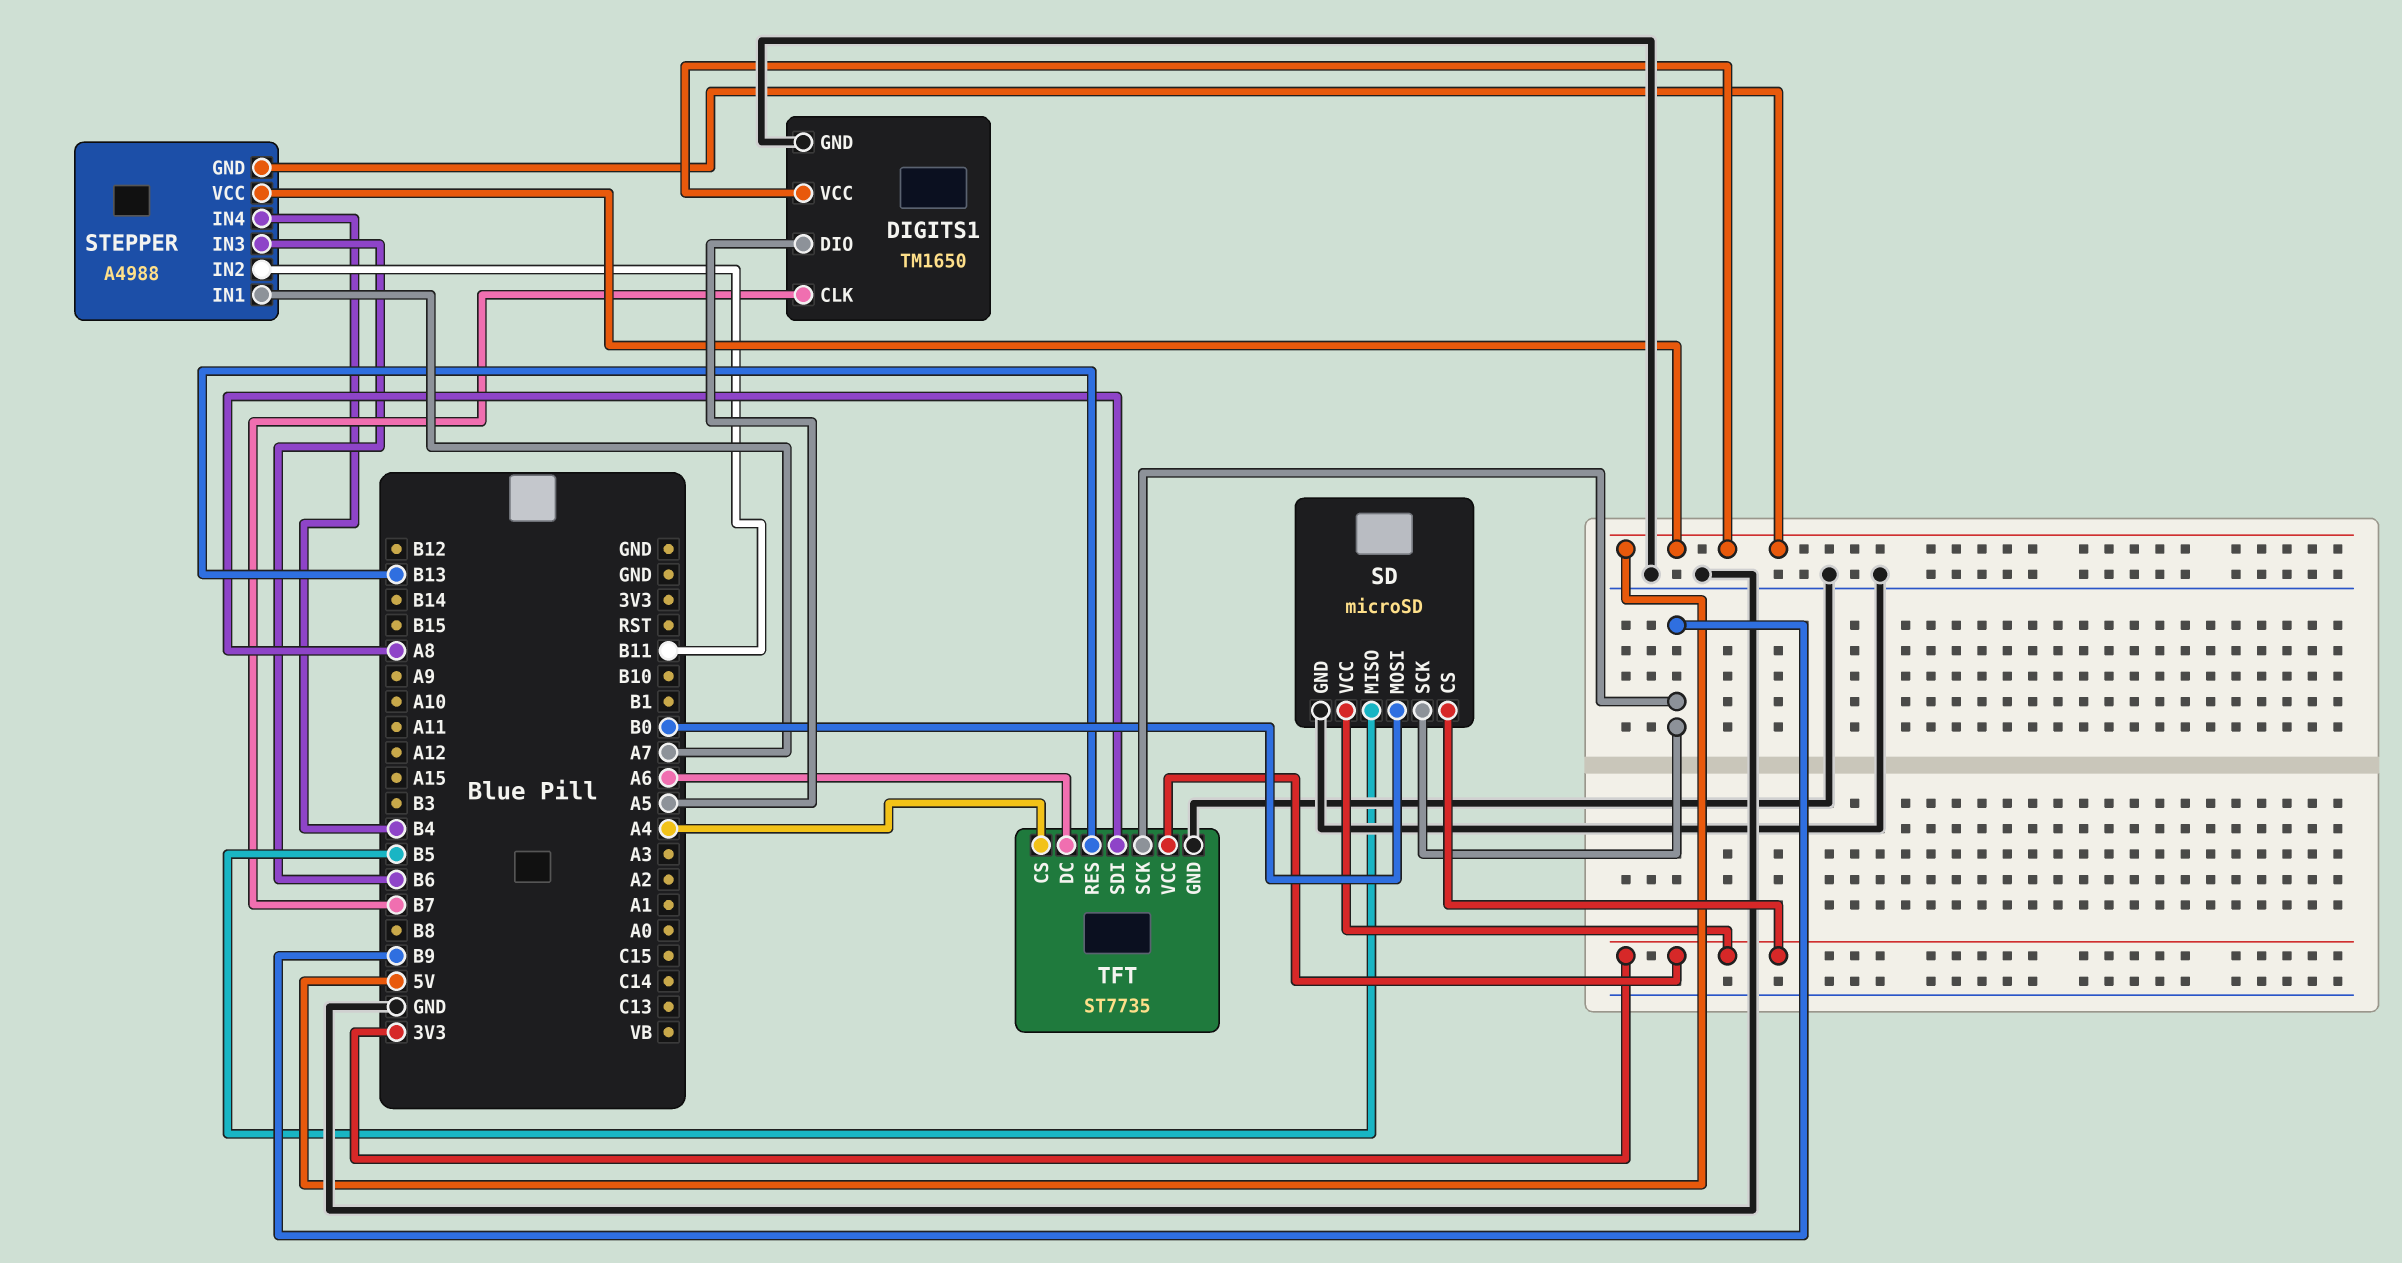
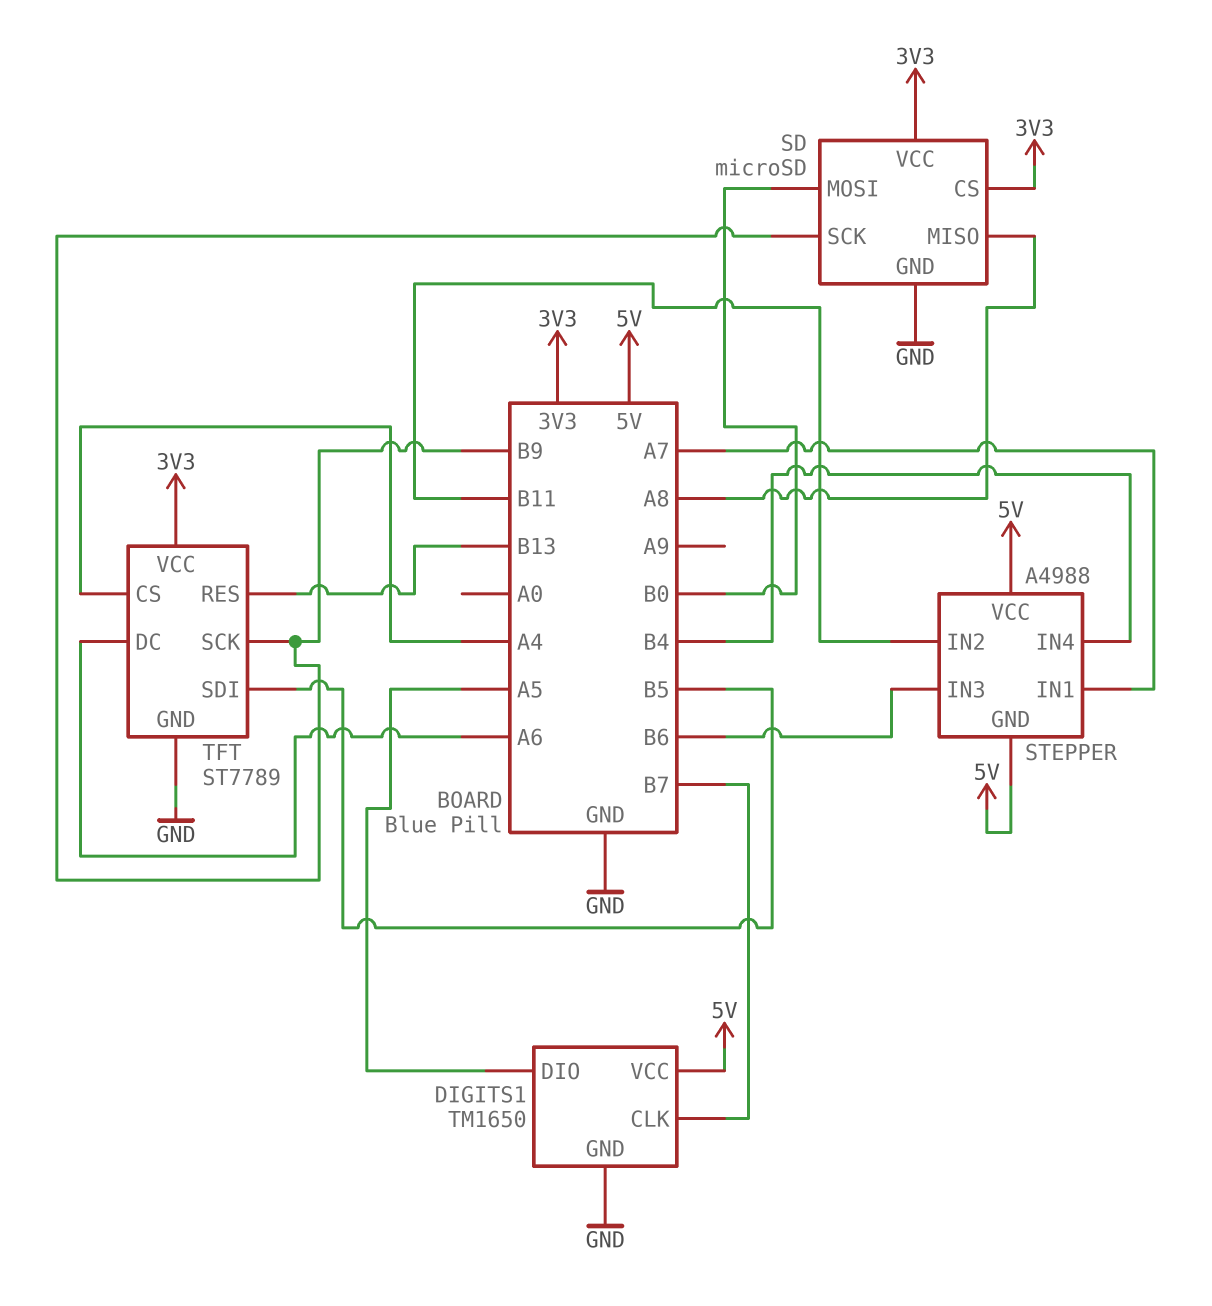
SD pin MISO: B5 -> A8
TFT: ST7735 -> ST7789
TFT pin SDI: A8 -> B5

